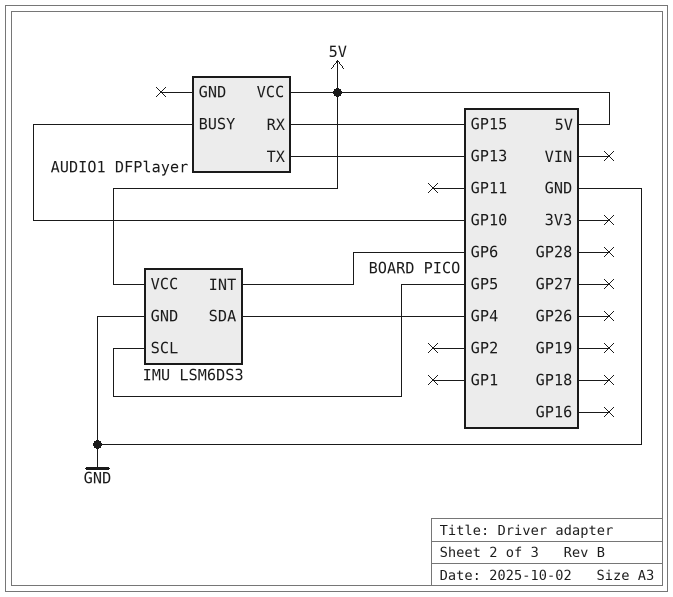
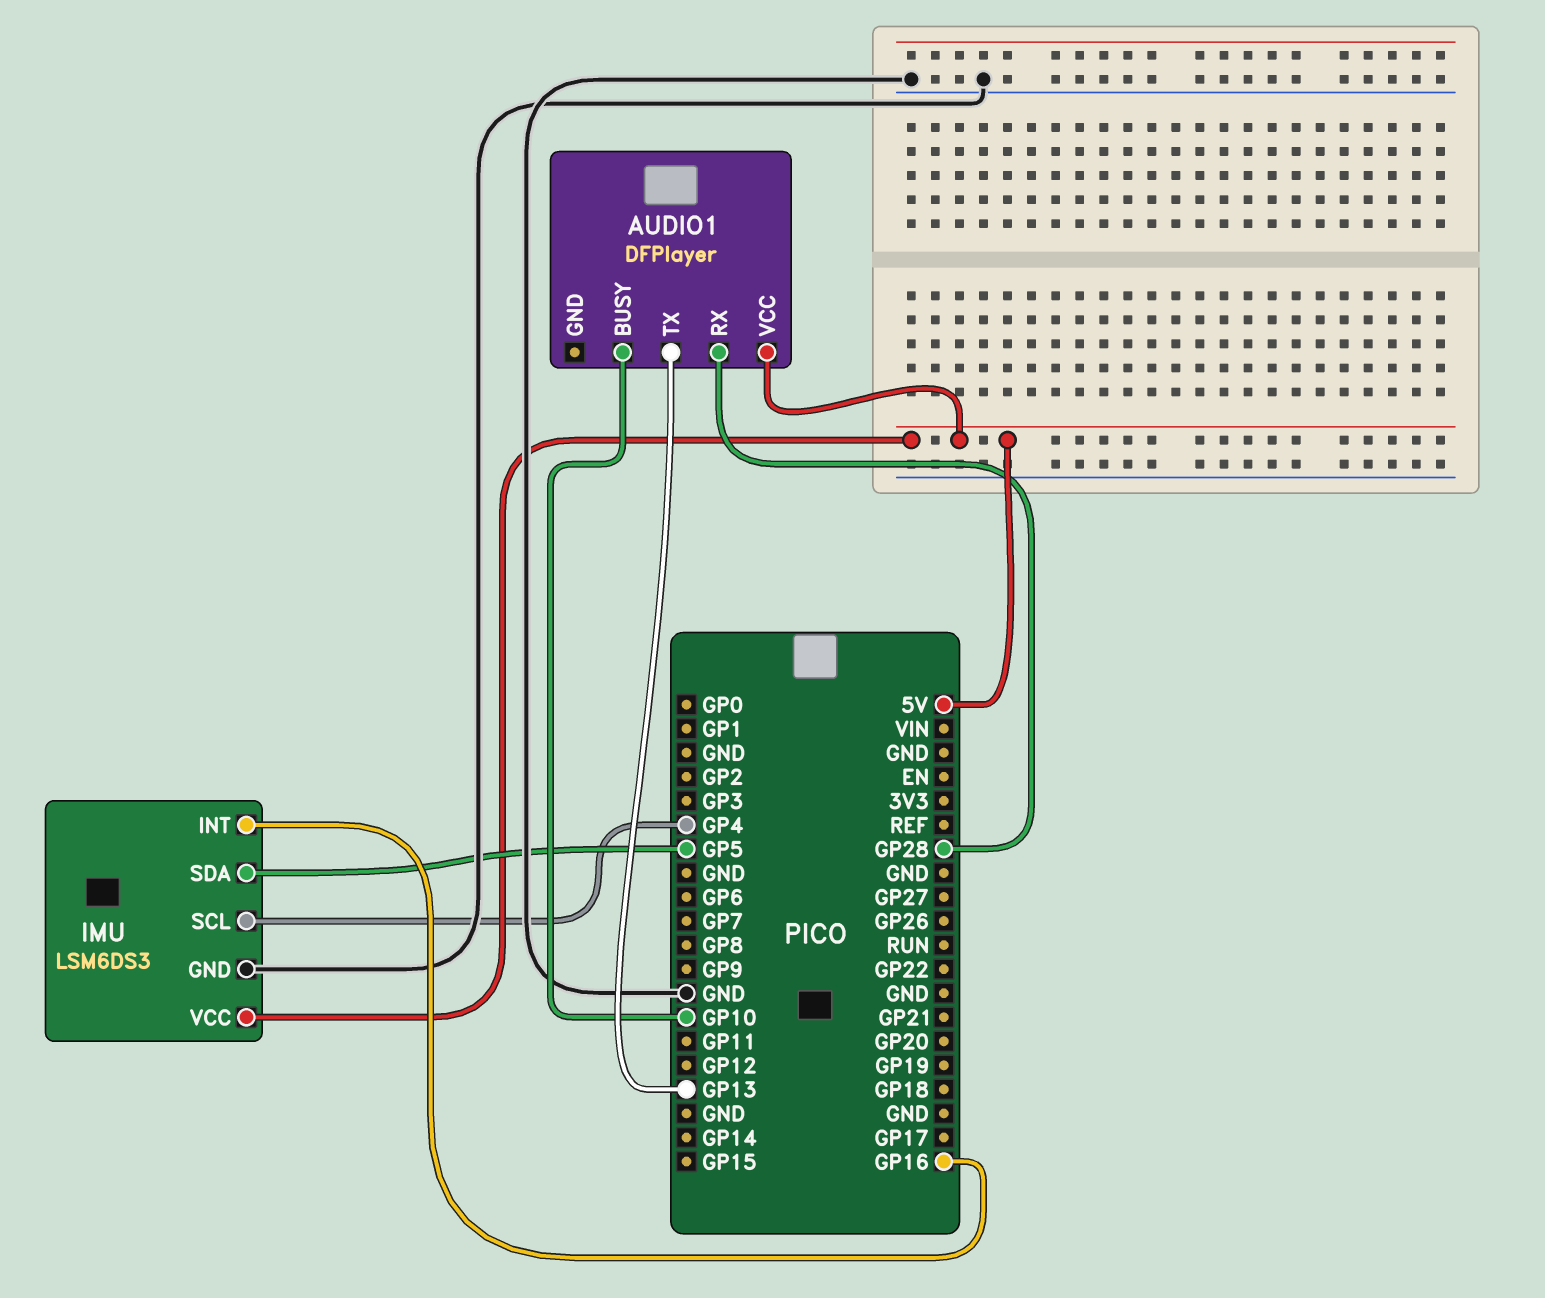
AUDIO1 pin RX: GP15 -> GP28
IMU pin INT: GP6 -> GP16
IMU pin SCL: GP5 -> GP4
IMU pin SDA: GP4 -> GP5

